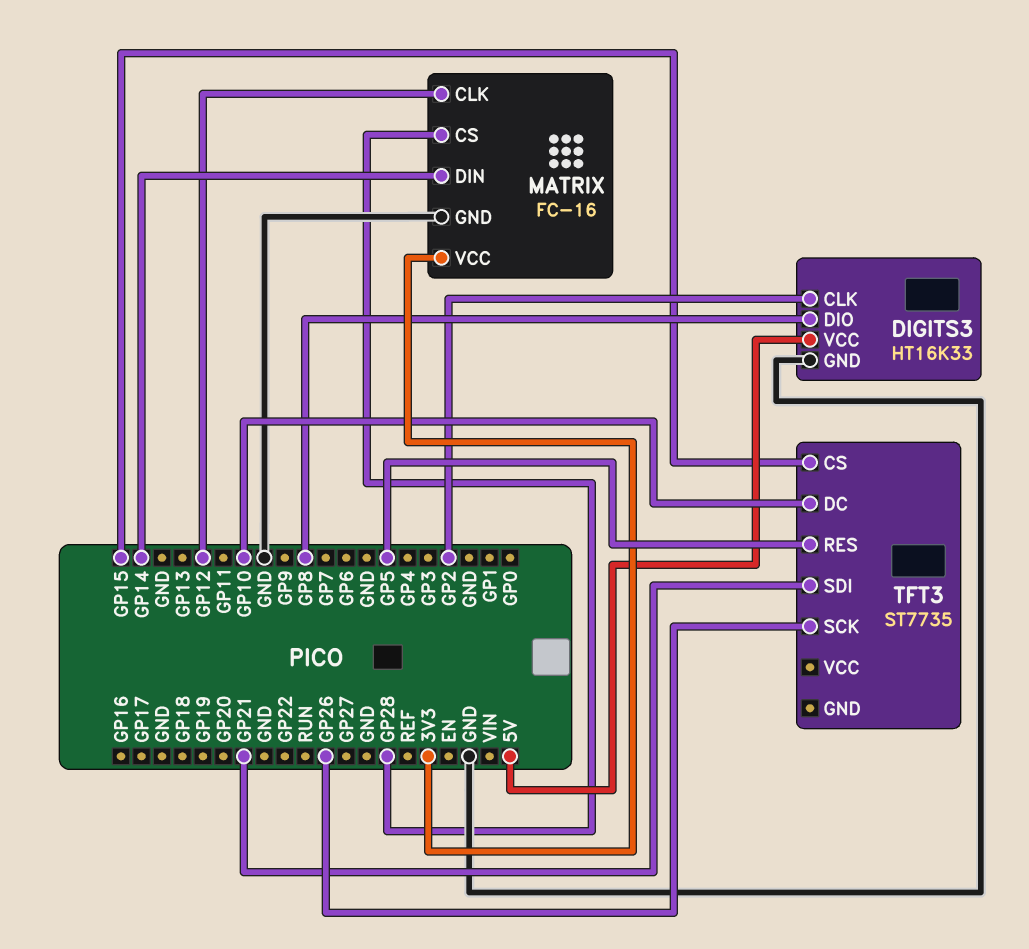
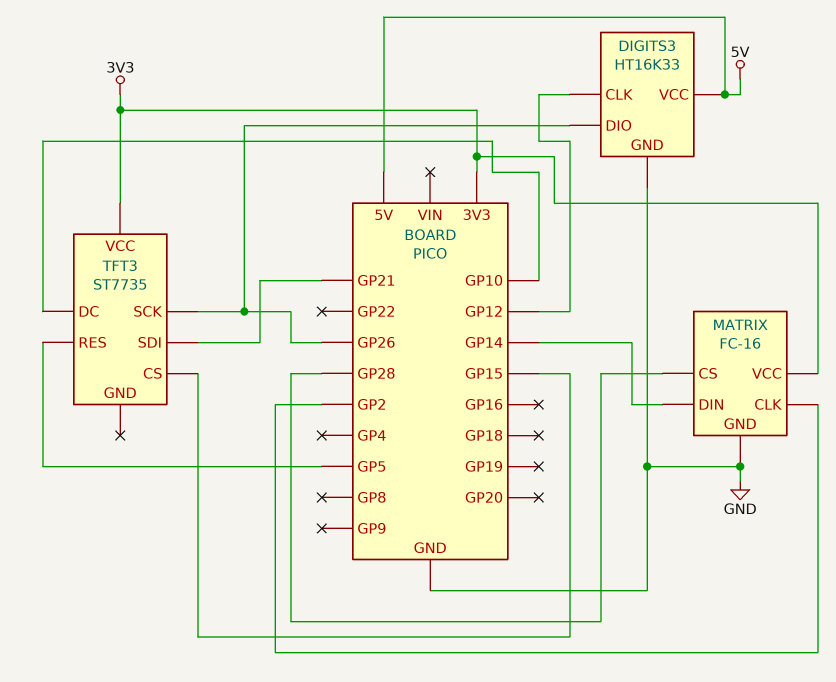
DIGITS3 pin CLK: GP2 -> GP12
DIGITS3 pin DIO: GP8 -> GP26
MATRIX pin CLK: GP12 -> GP2
TFT3 pin VCC: none -> 3V3

